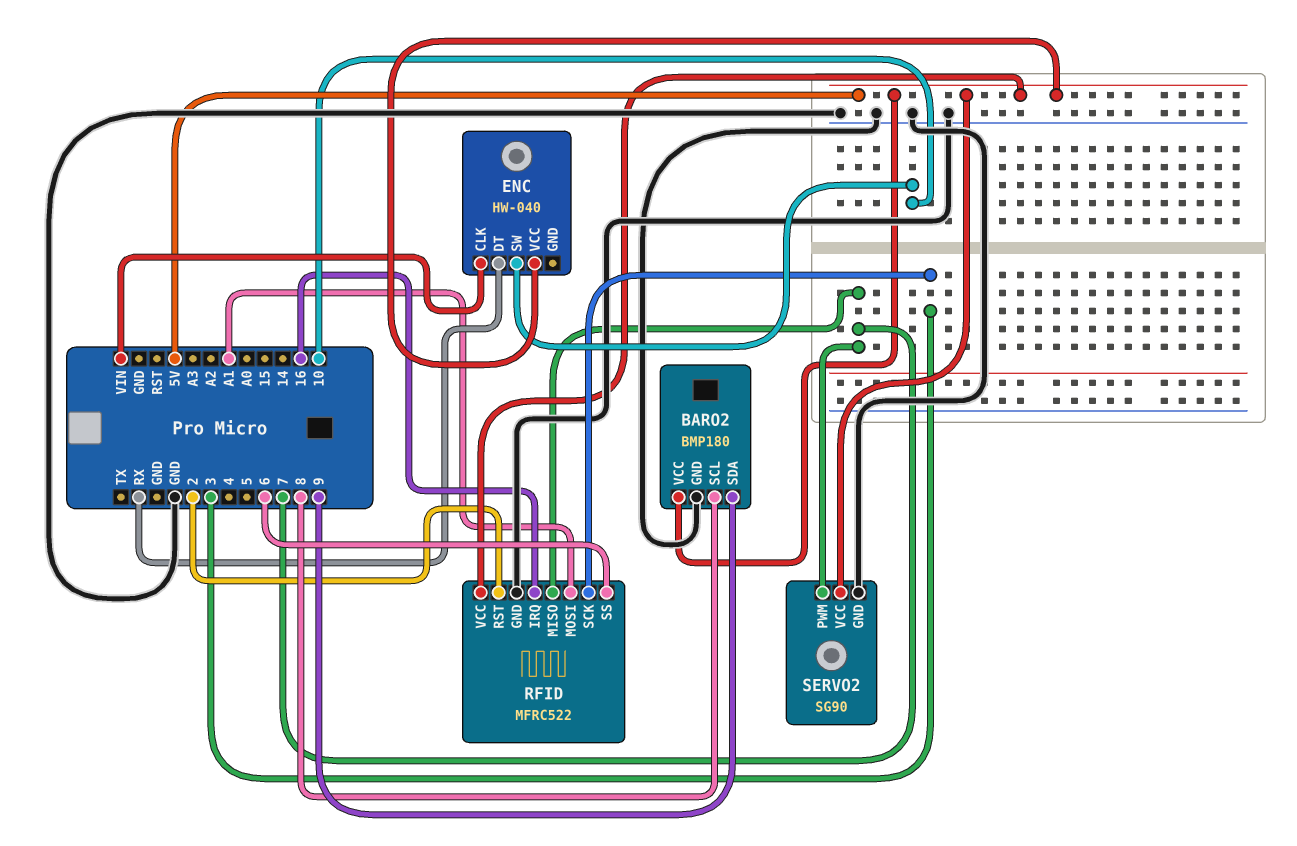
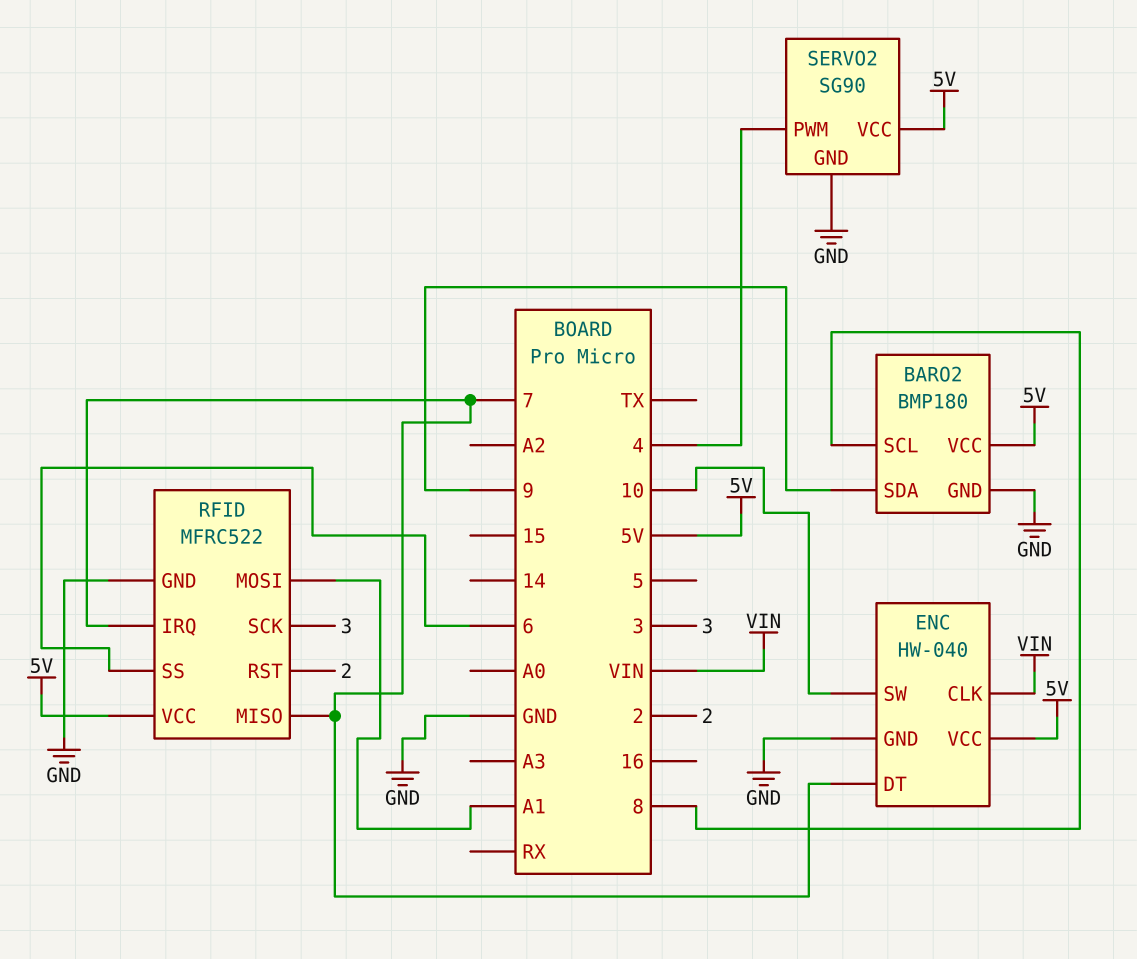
ENC pin DT: RX -> 7
ENC pin GND: none -> GND
RFID pin IRQ: 16 -> 7
SERVO2 pin PWM: 7 -> 4

